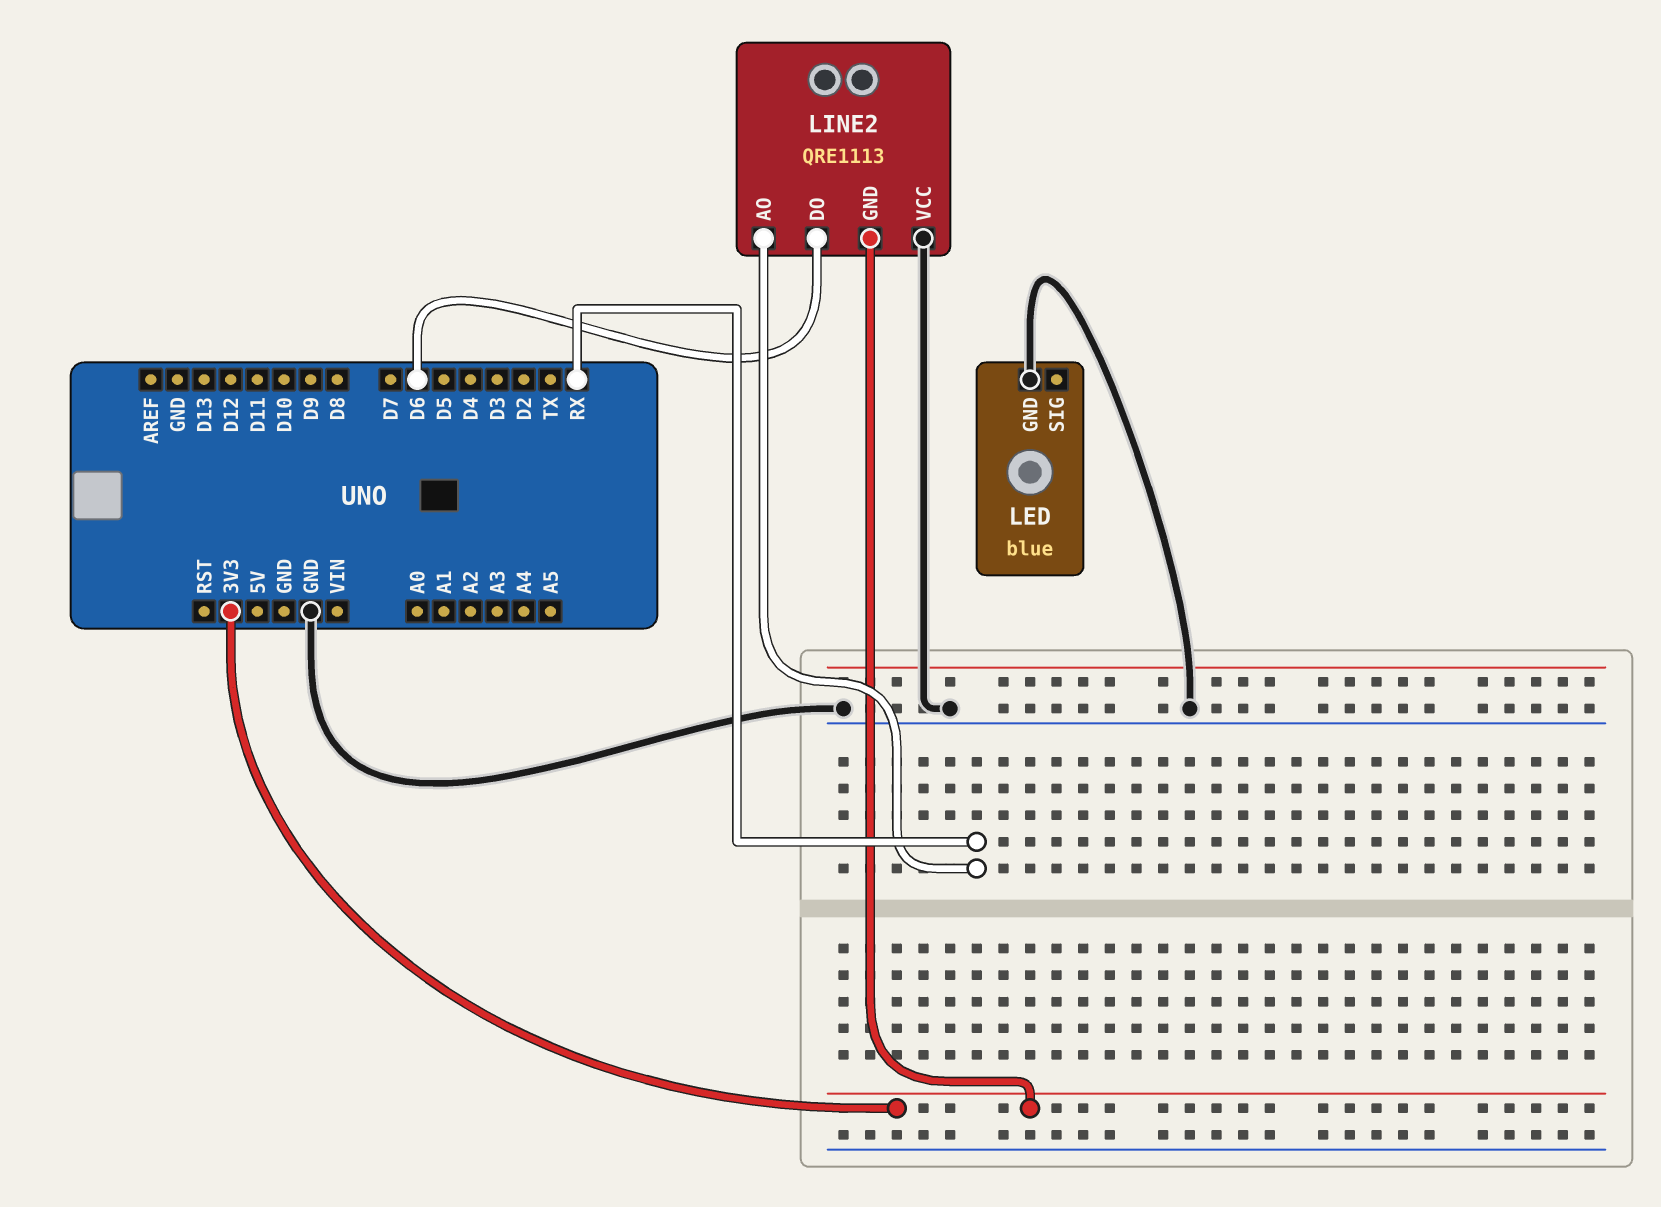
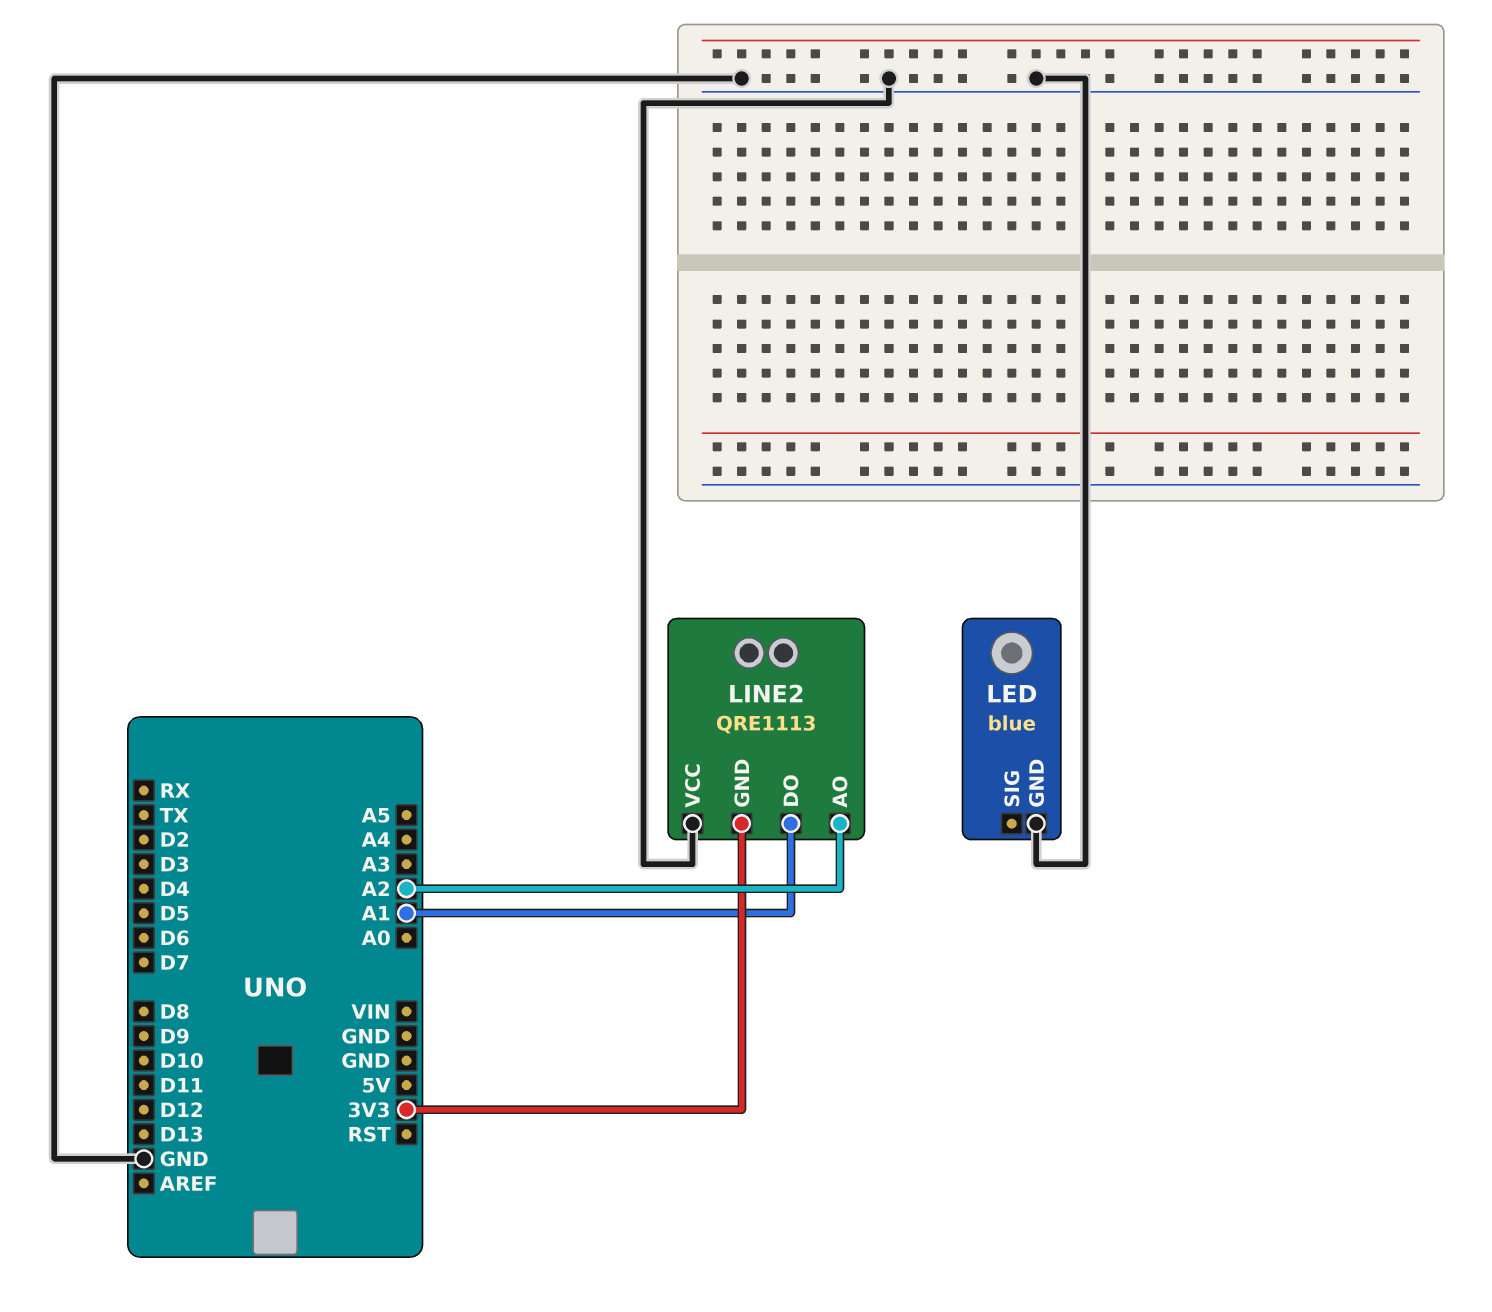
LINE2 pin AO: RX -> A2
LINE2 pin DO: D6 -> A1

